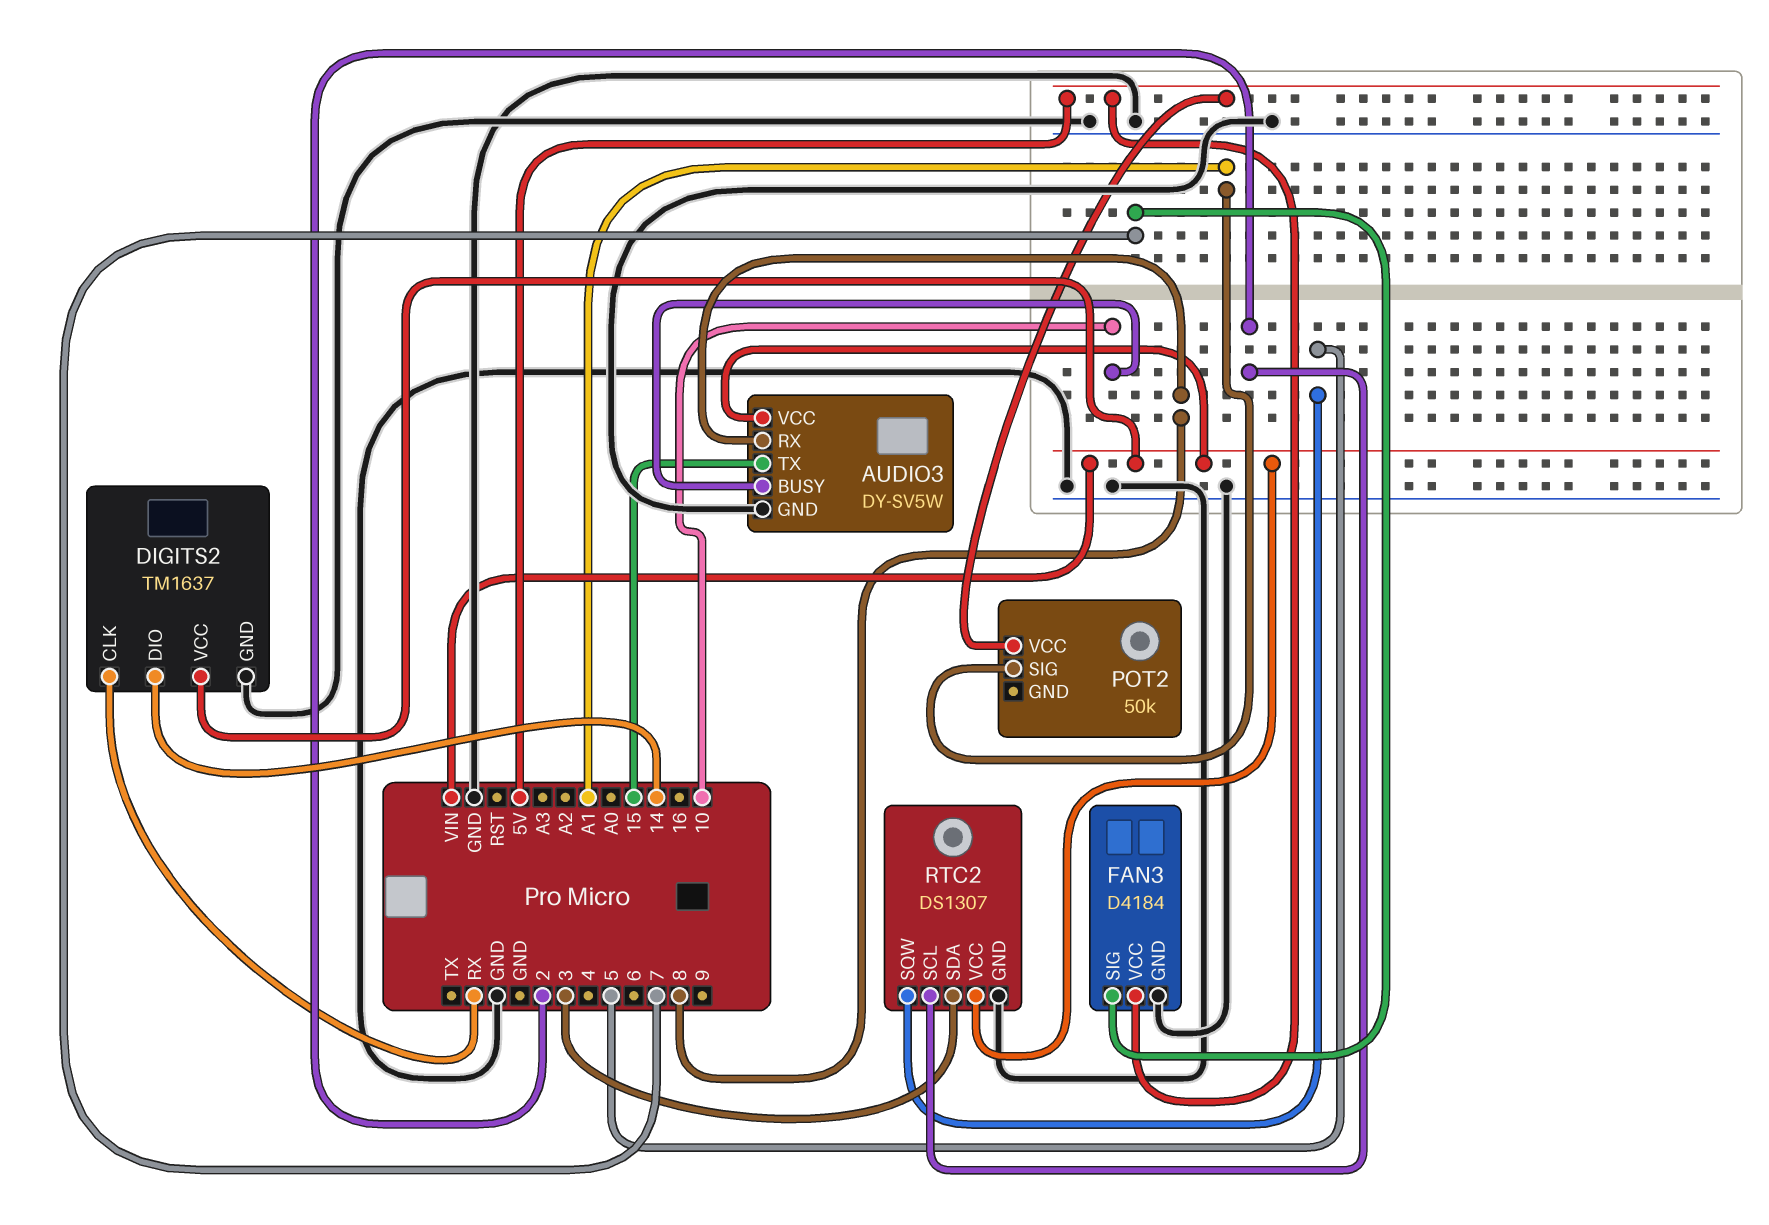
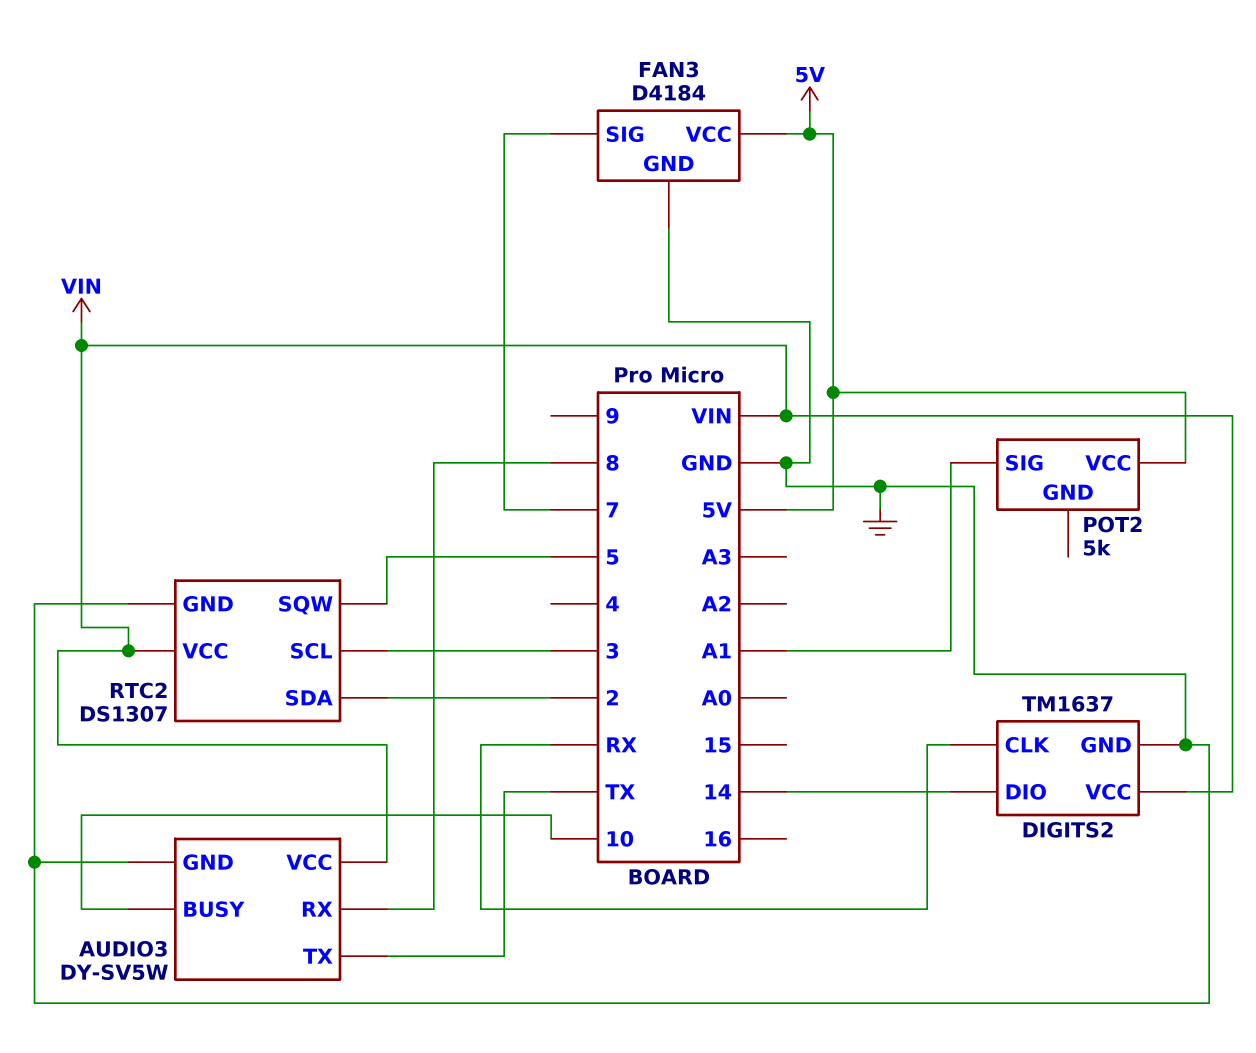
AUDIO3 pin TX: 15 -> TX
POT2: 50k -> 5k
RTC2 pin SCL: 2 -> 3
RTC2 pin SDA: 3 -> 2

